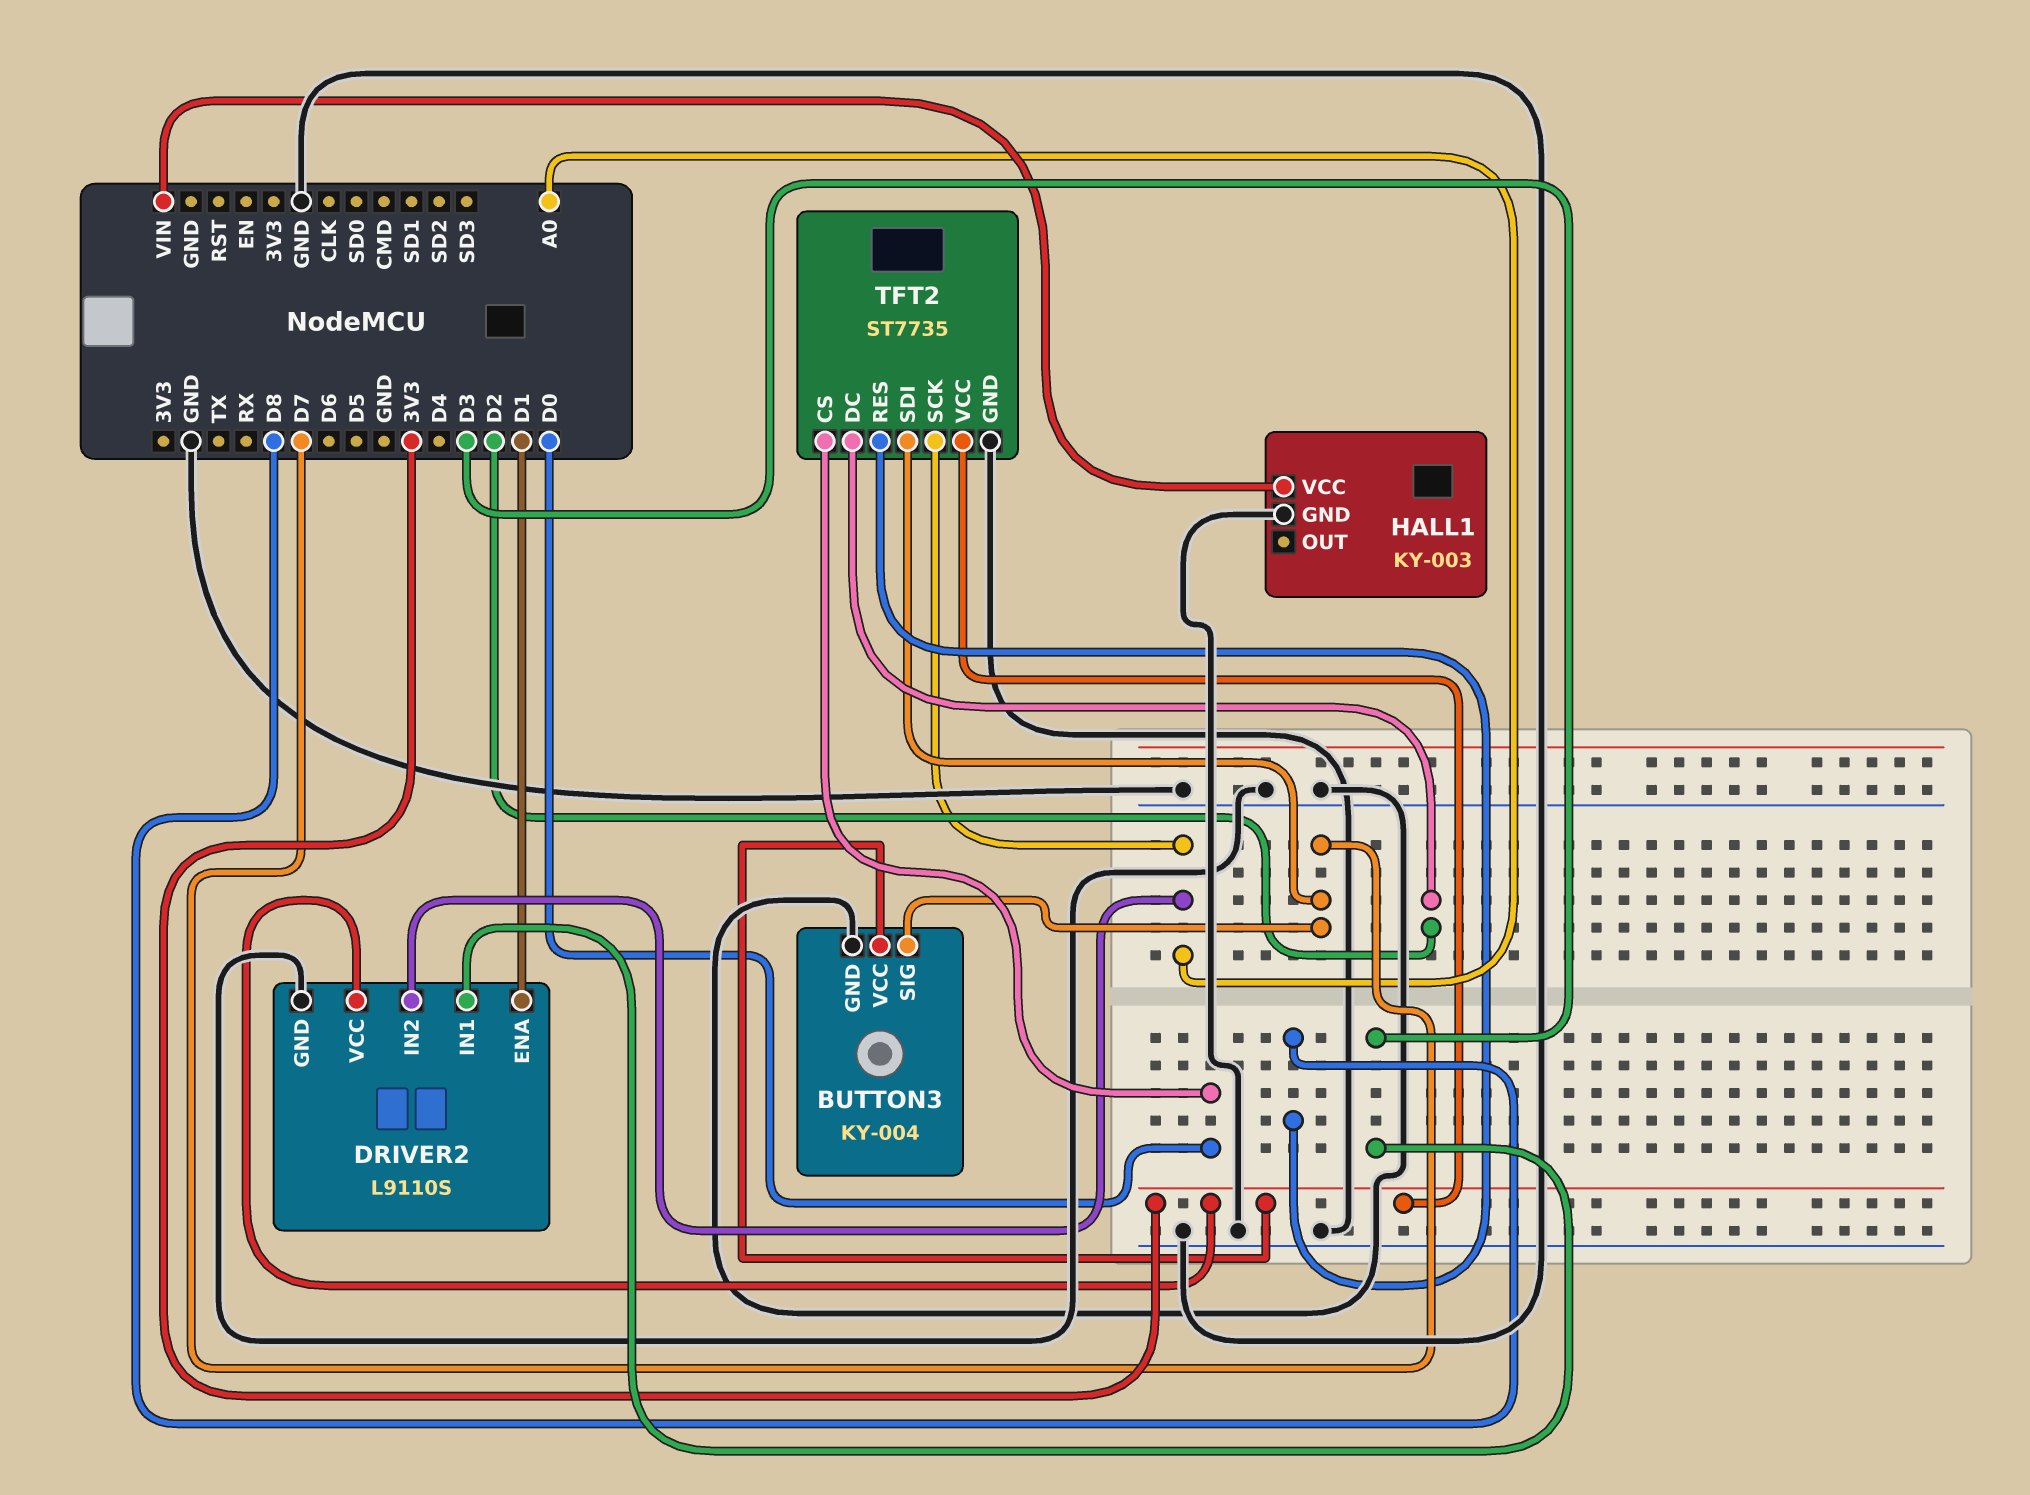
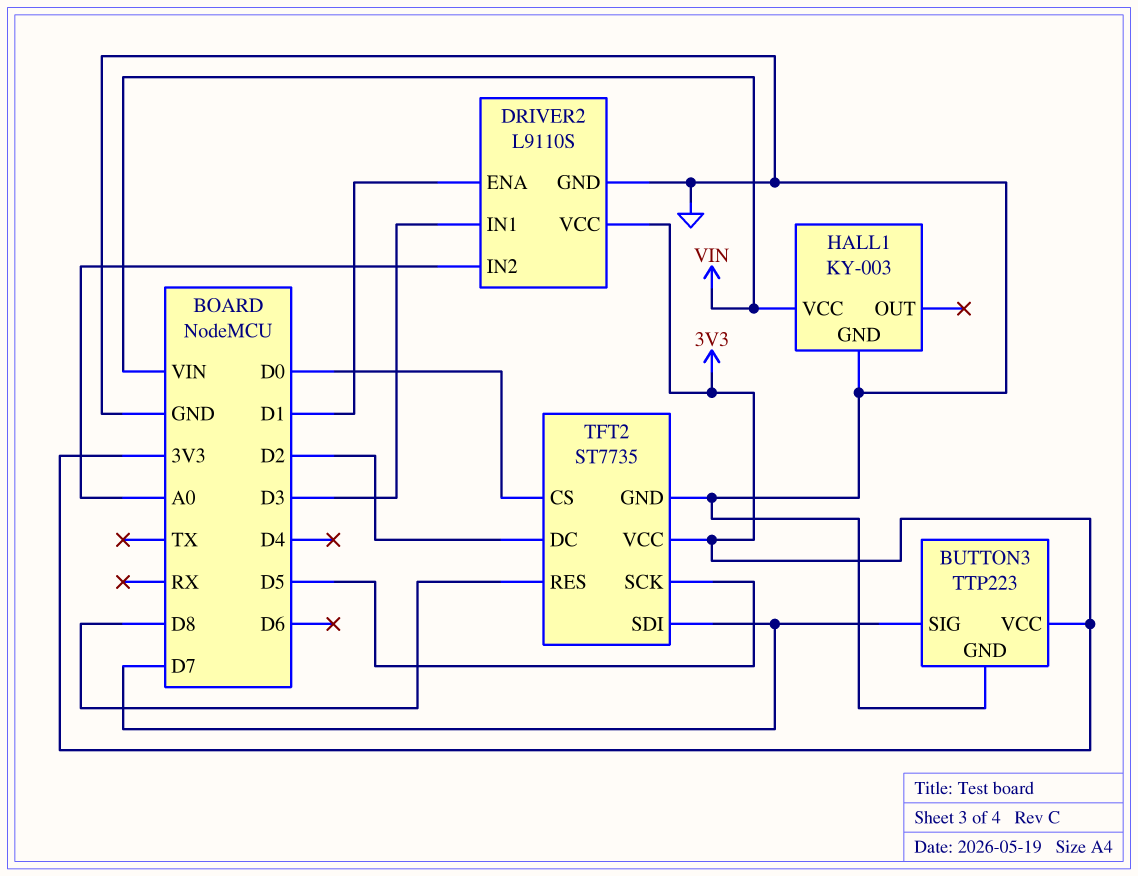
BUTTON3: KY-004 -> TTP223
TFT2 pin SCK: A0 -> D5

